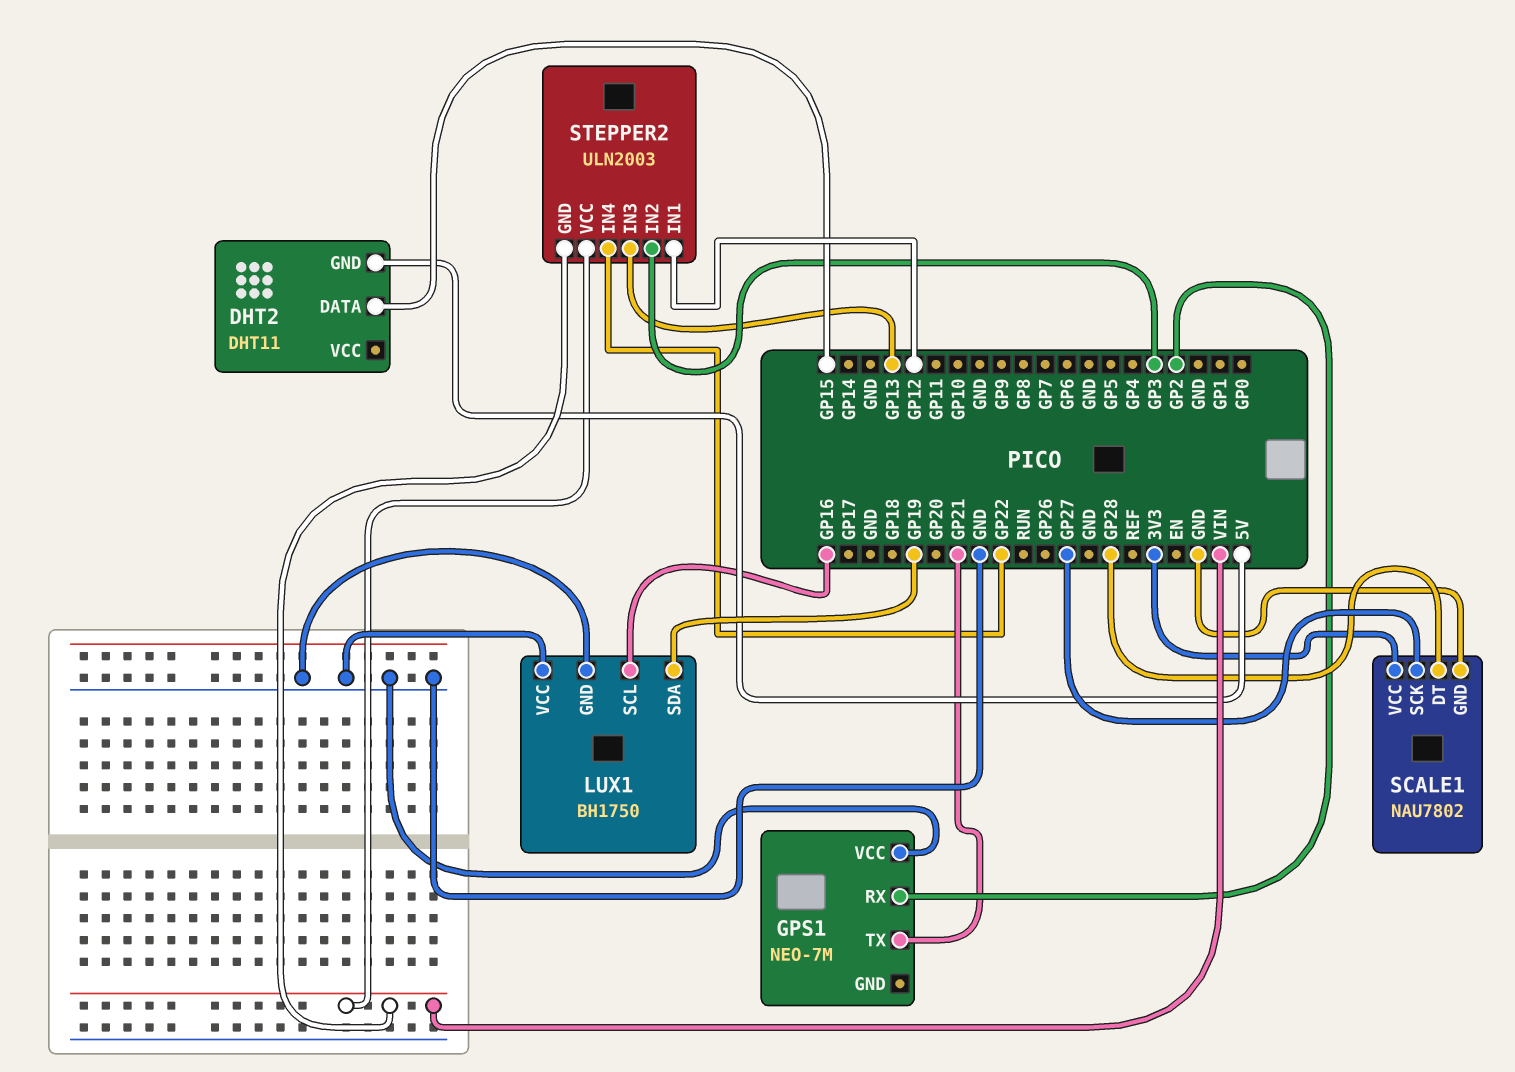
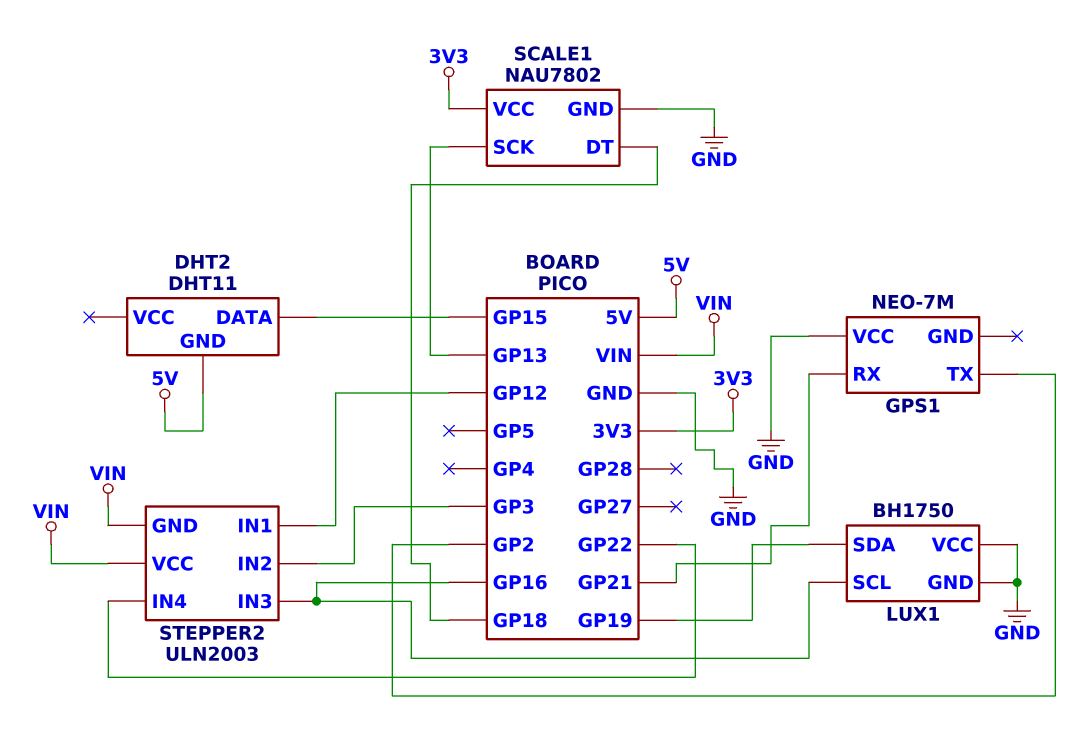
GPS1 pin RX: GP2 -> GP21
GPS1 pin TX: GP21 -> GP2
SCALE1 pin DT: GP28 -> GP18
SCALE1 pin SCK: GP27 -> GP13
STEPPER2 pin IN3: GP13 -> GP16

